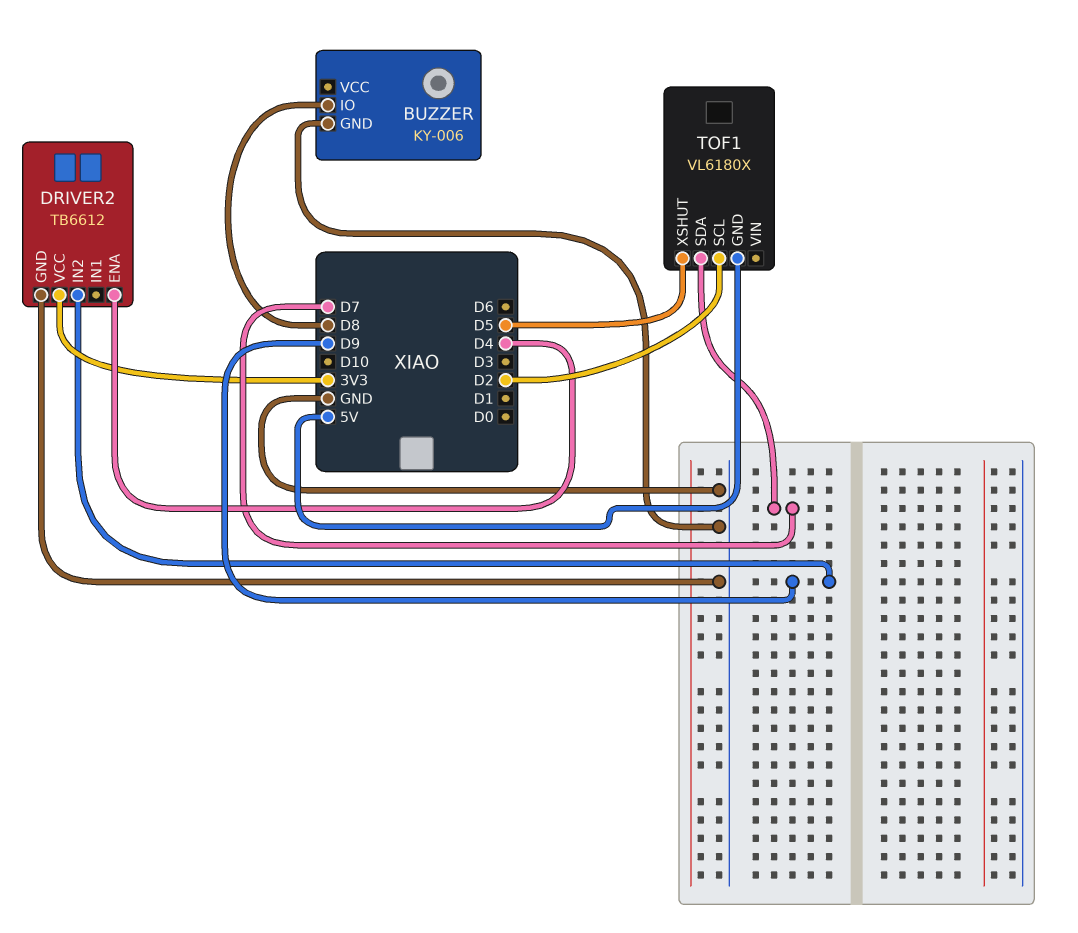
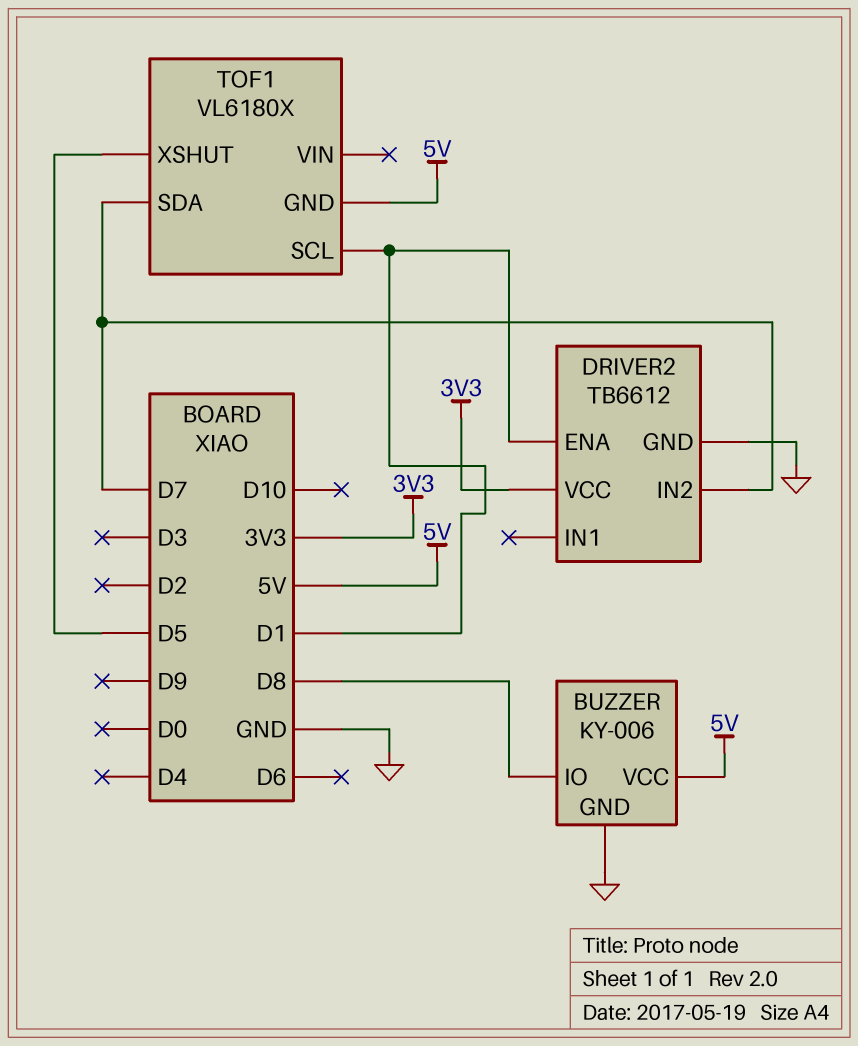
BUZZER pin VCC: none -> 5V
DRIVER2 pin ENA: D4 -> D1
DRIVER2 pin IN2: D9 -> D7
TOF1 pin SCL: D2 -> D1

